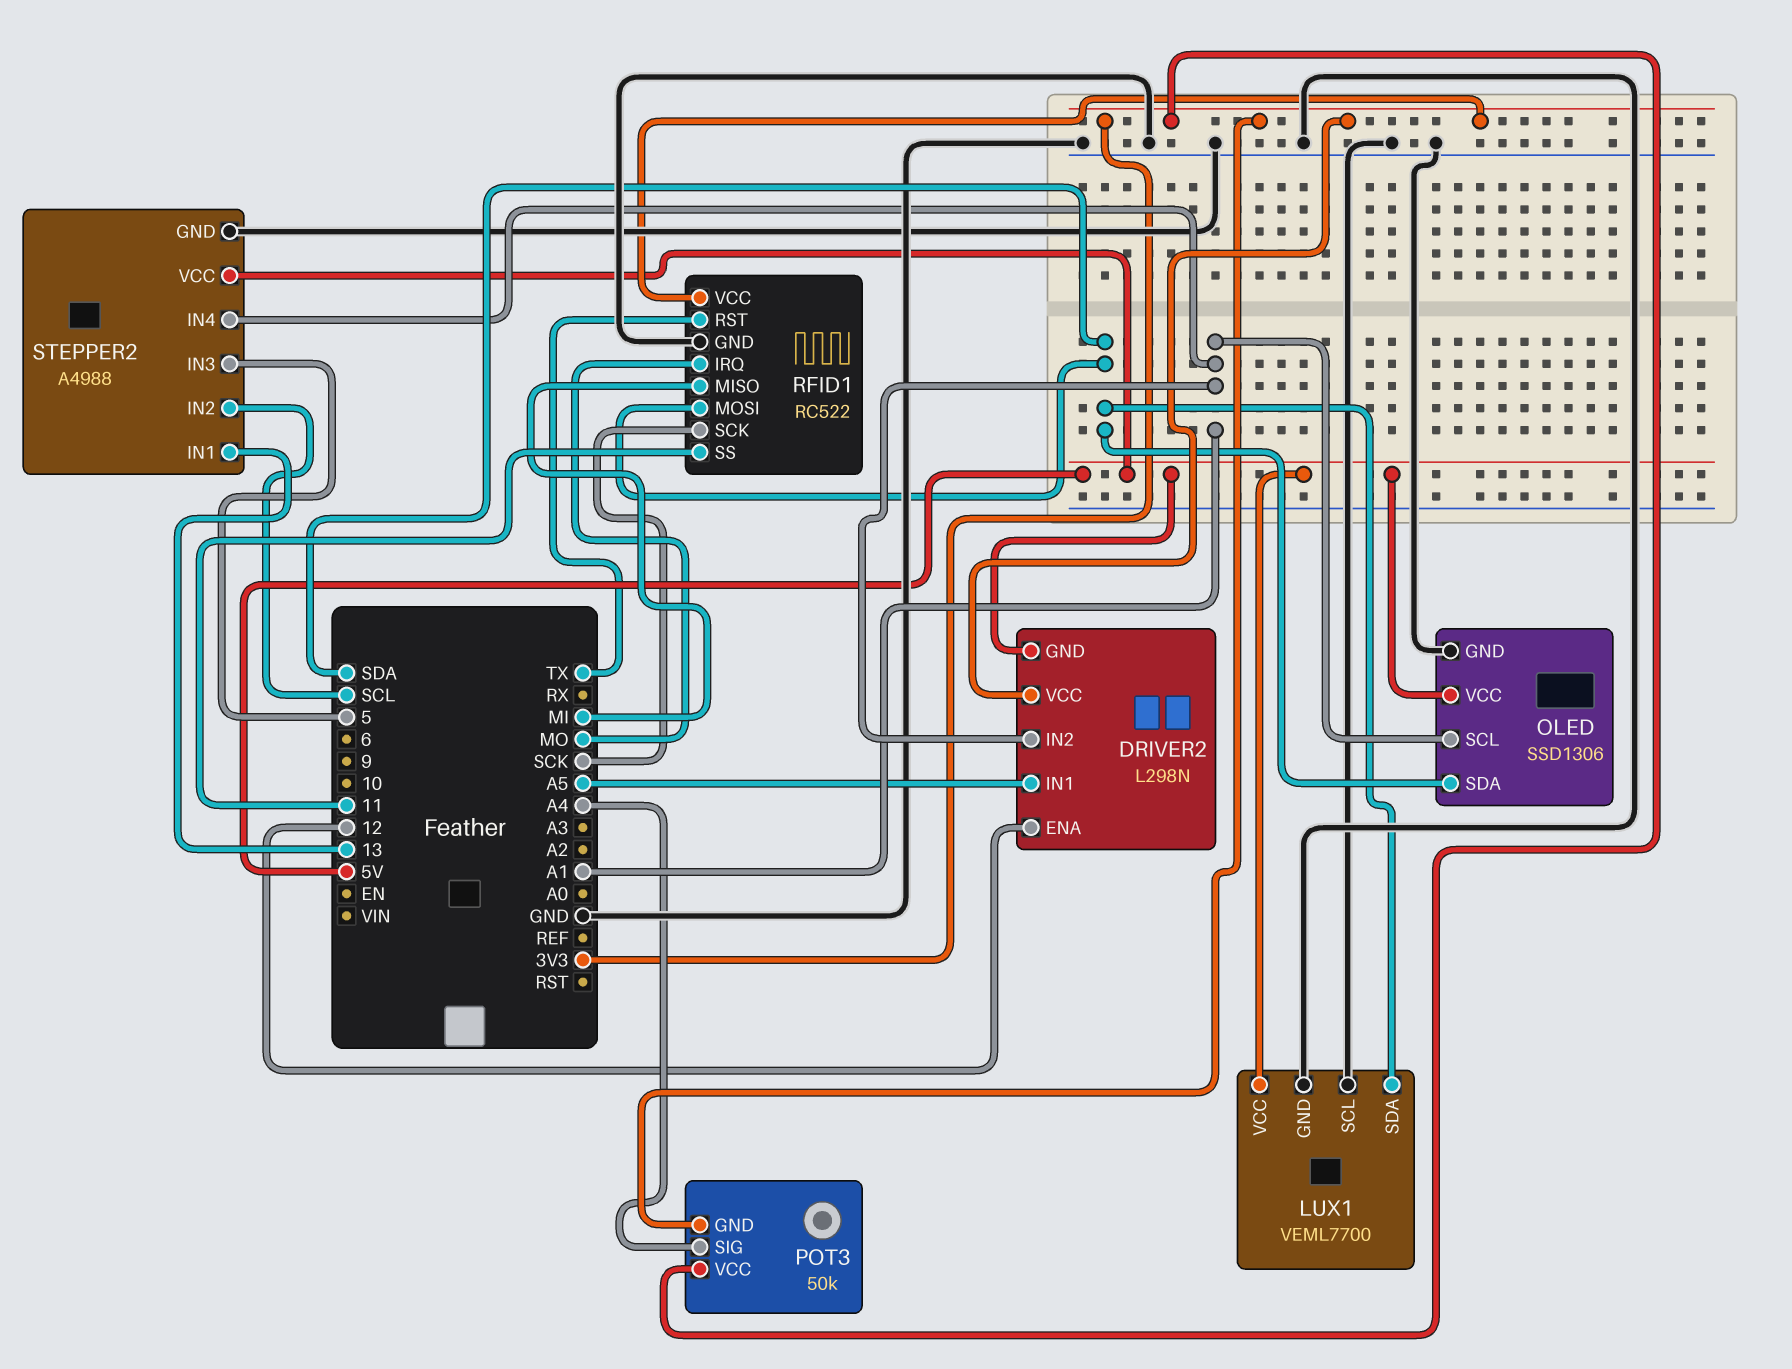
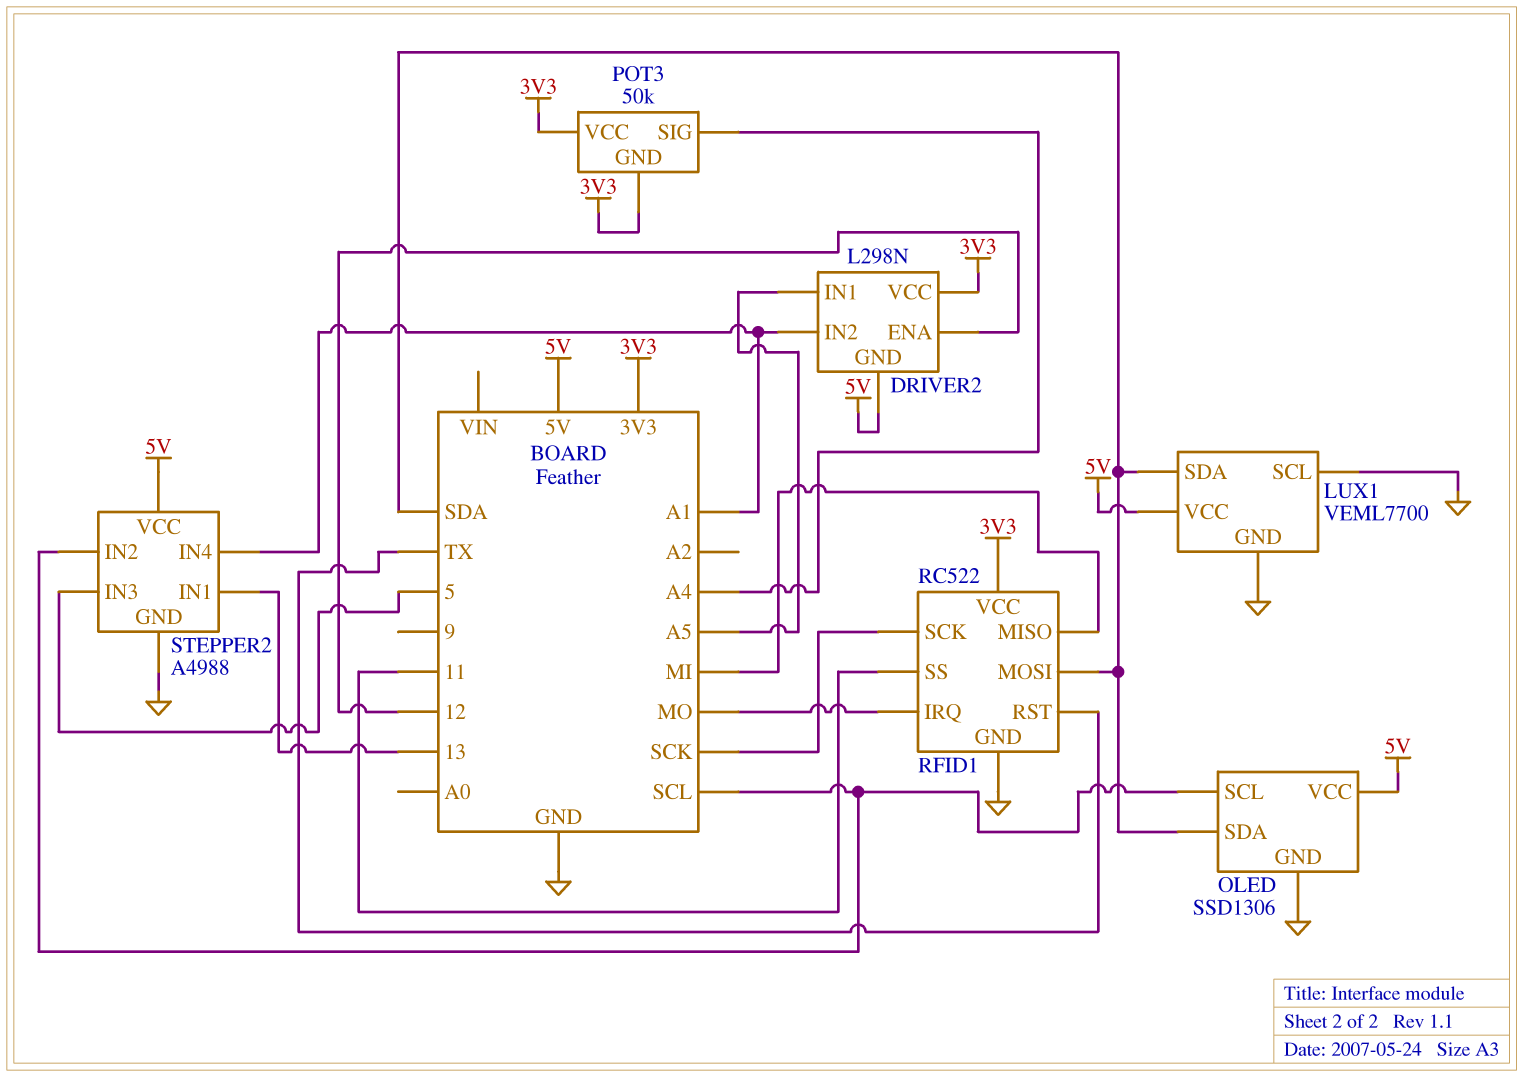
OLED pin SCL: A1 -> SCL

